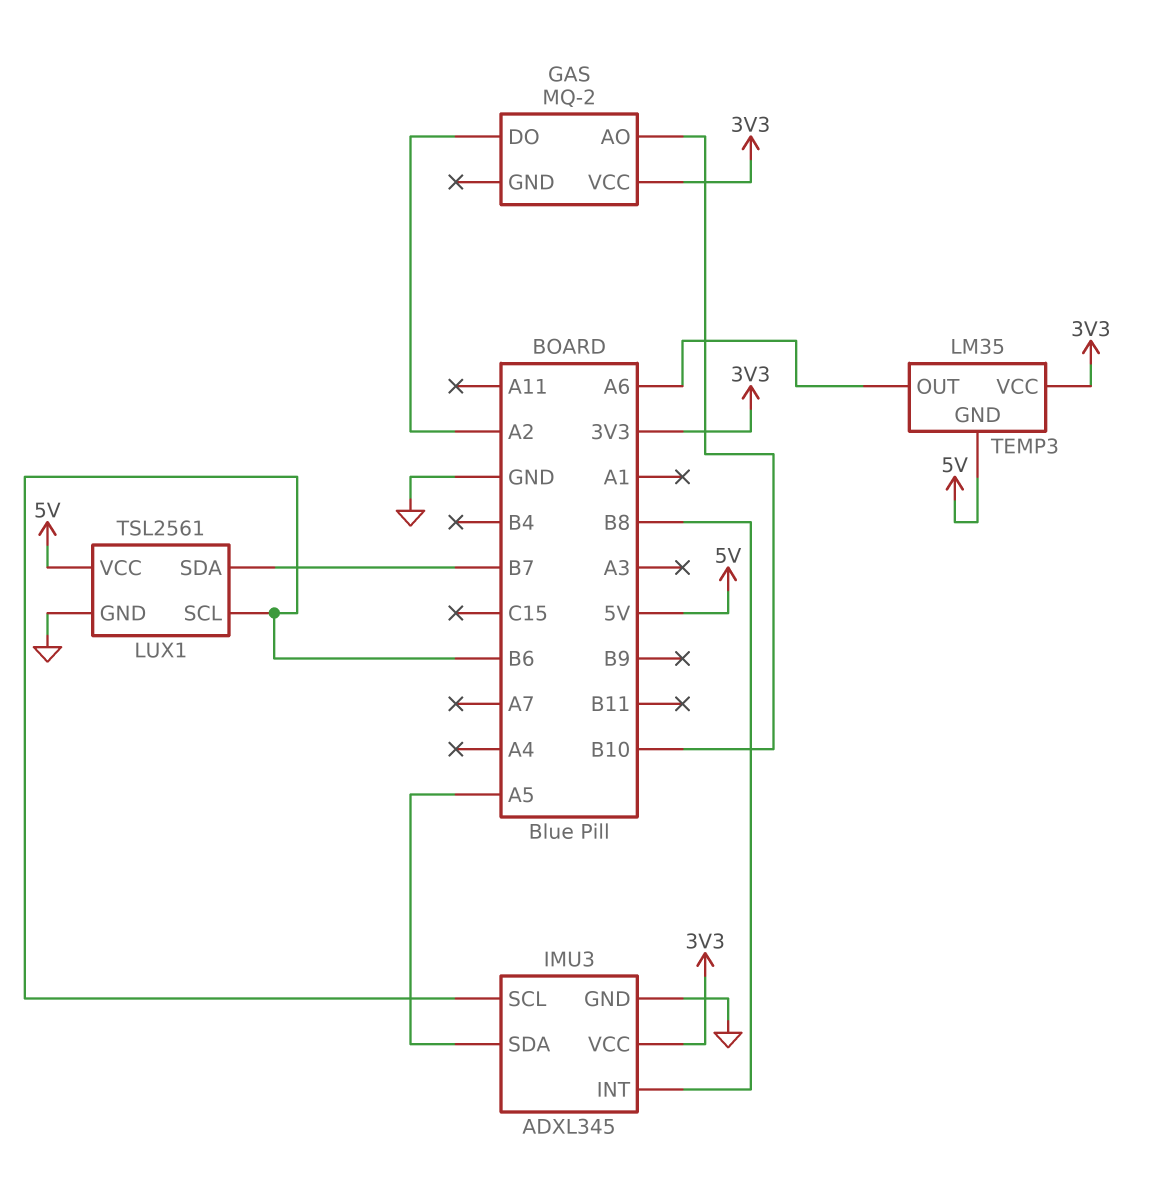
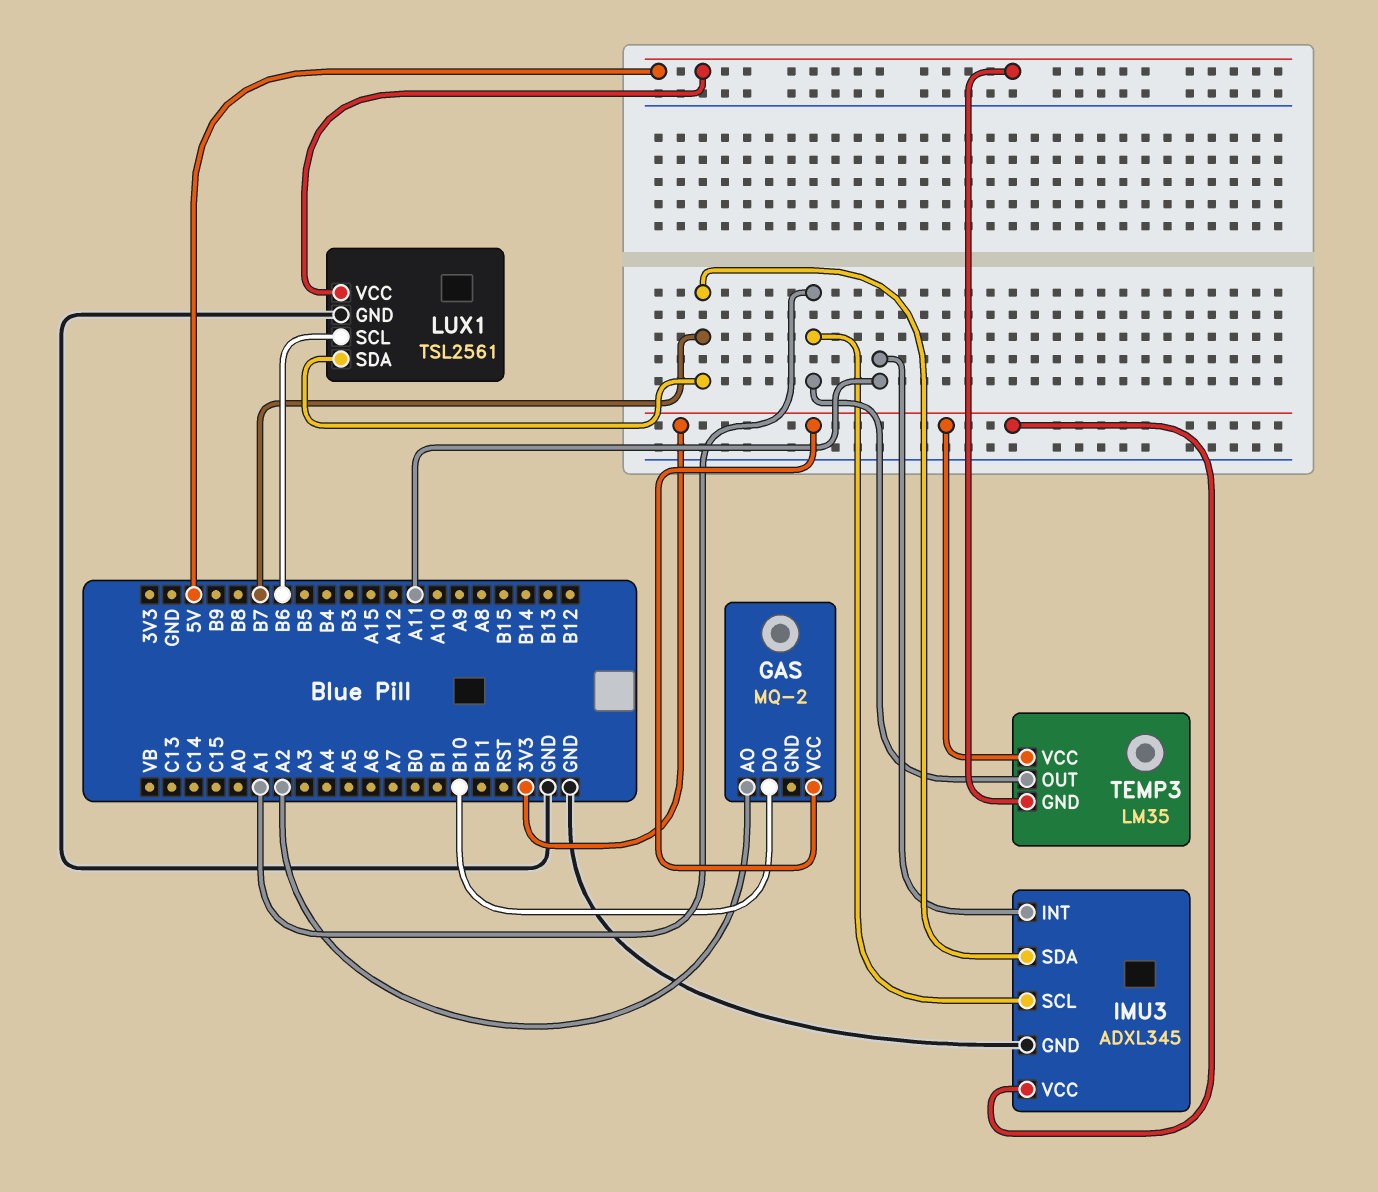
GAS pin AO: B10 -> A2
GAS pin DO: A2 -> B10
IMU3 pin INT: B8 -> A11
IMU3 pin SCL: B6 -> A1
IMU3 pin SDA: A5 -> B7
TEMP3 pin OUT: A6 -> A1

